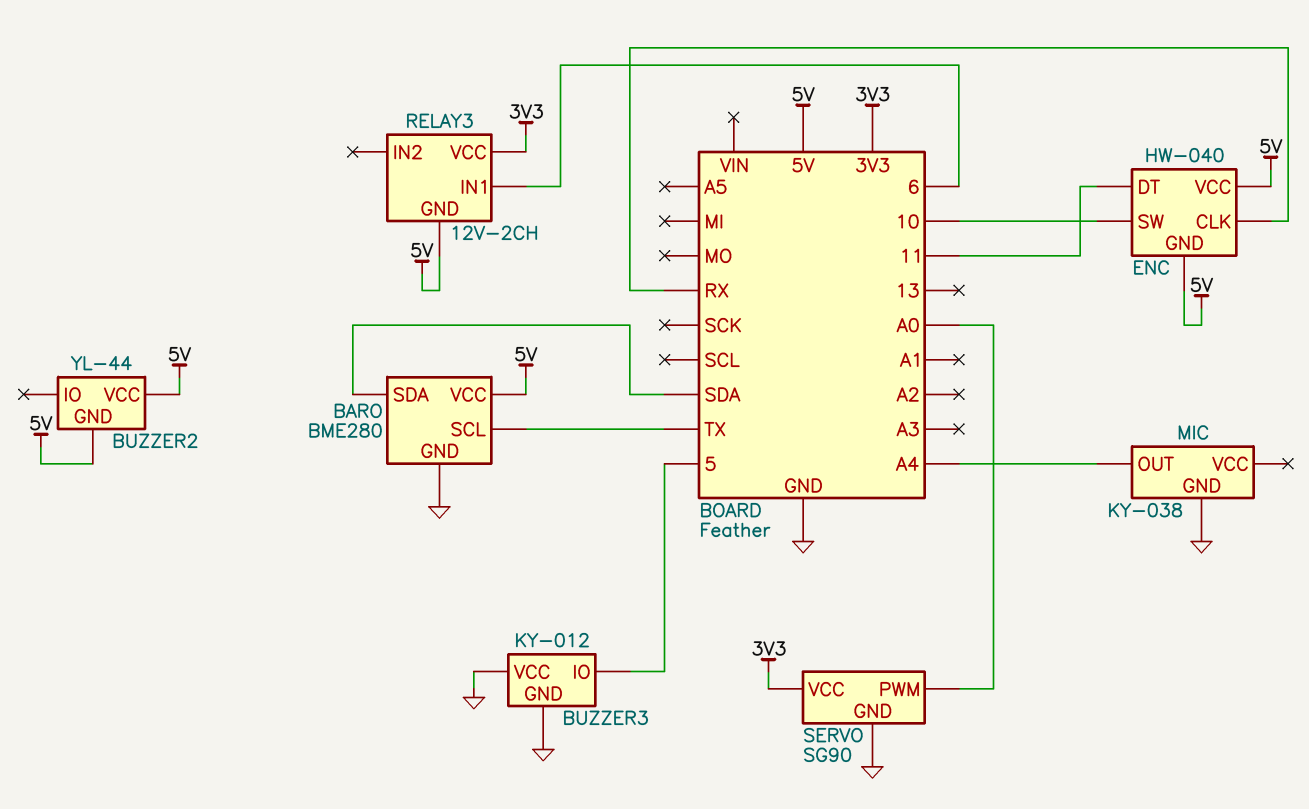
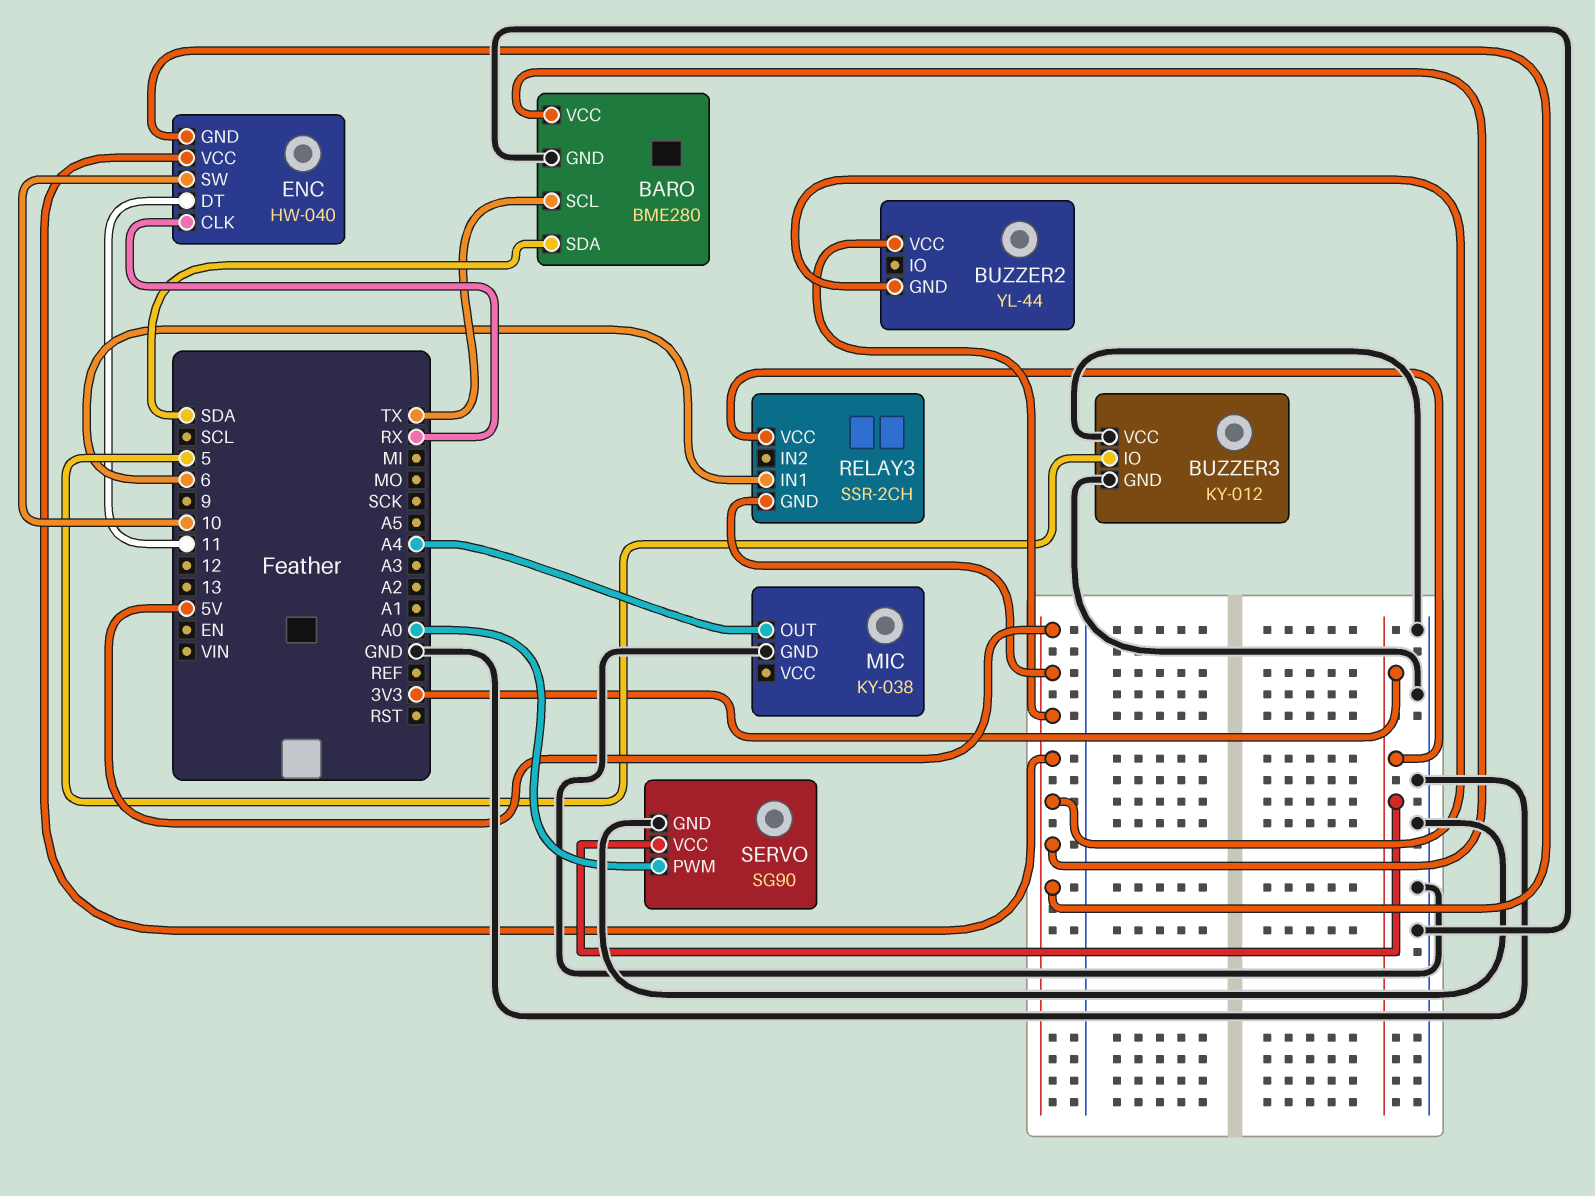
RELAY3: 12V-2CH -> SSR-2CH

